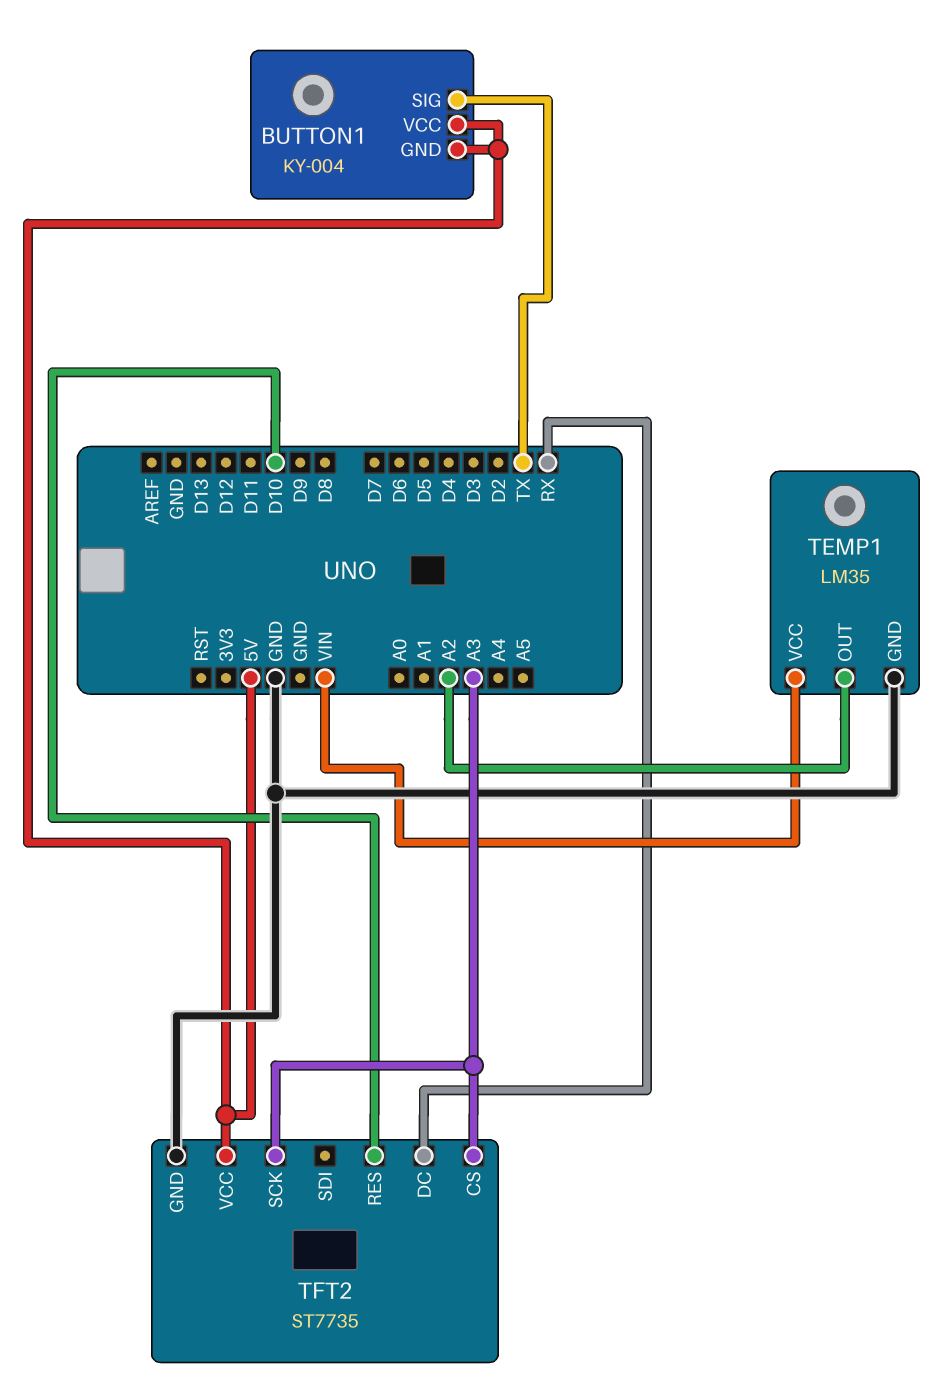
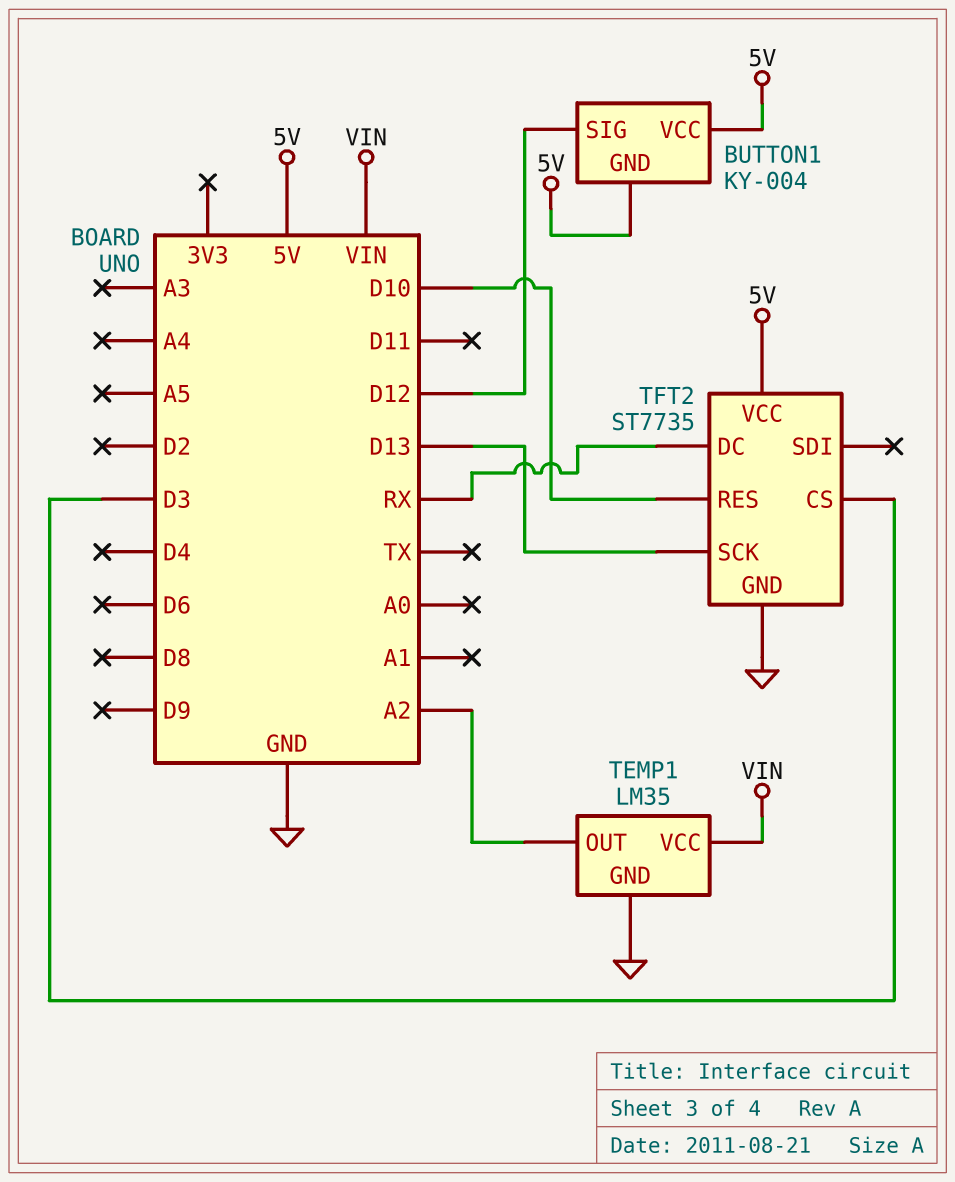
BUTTON1 pin SIG: TX -> D12
TFT2 pin CS: A3 -> D3
TFT2 pin SCK: A3 -> D13

